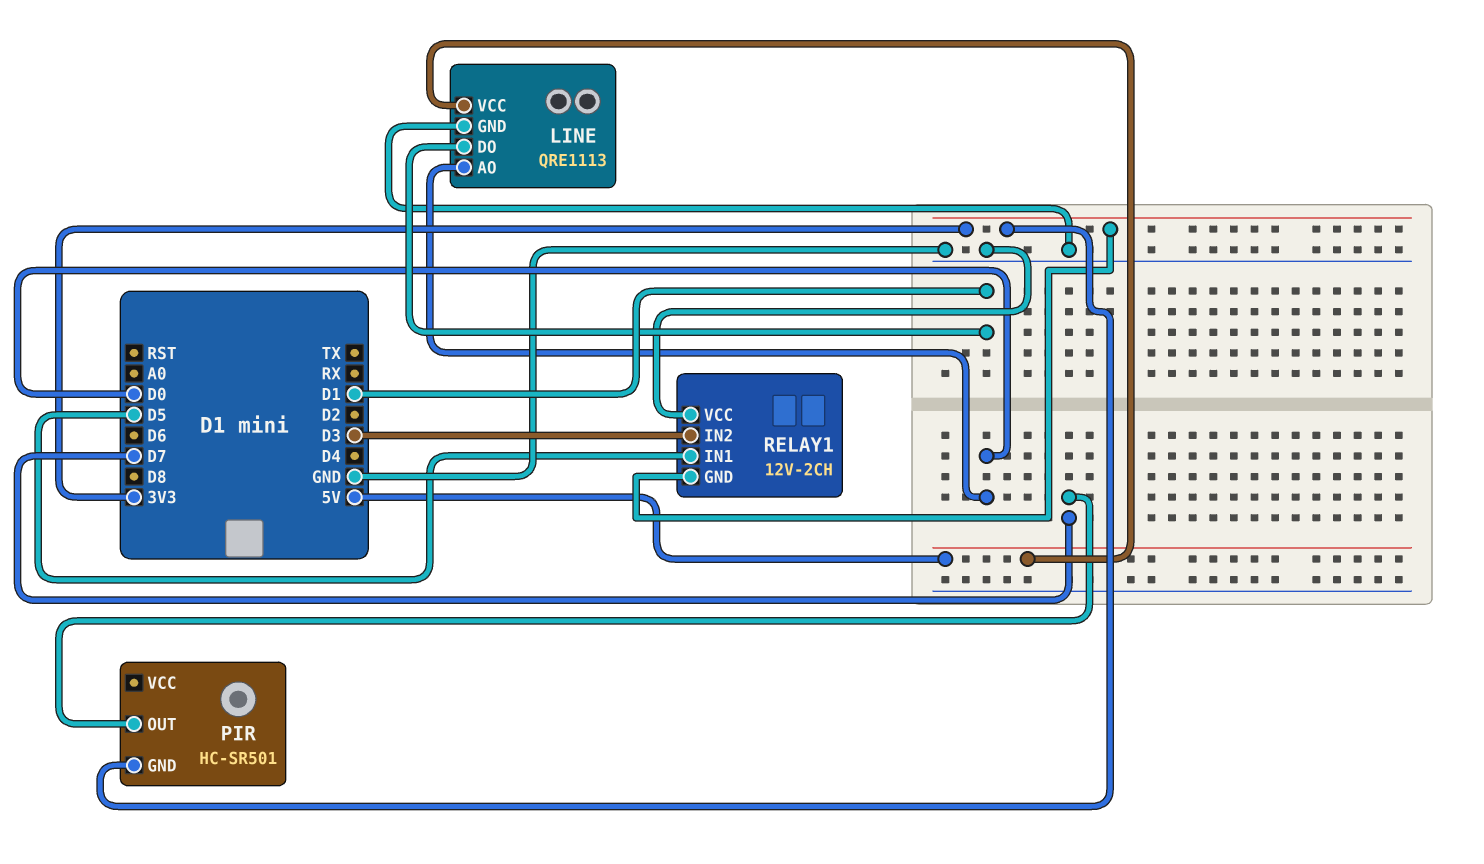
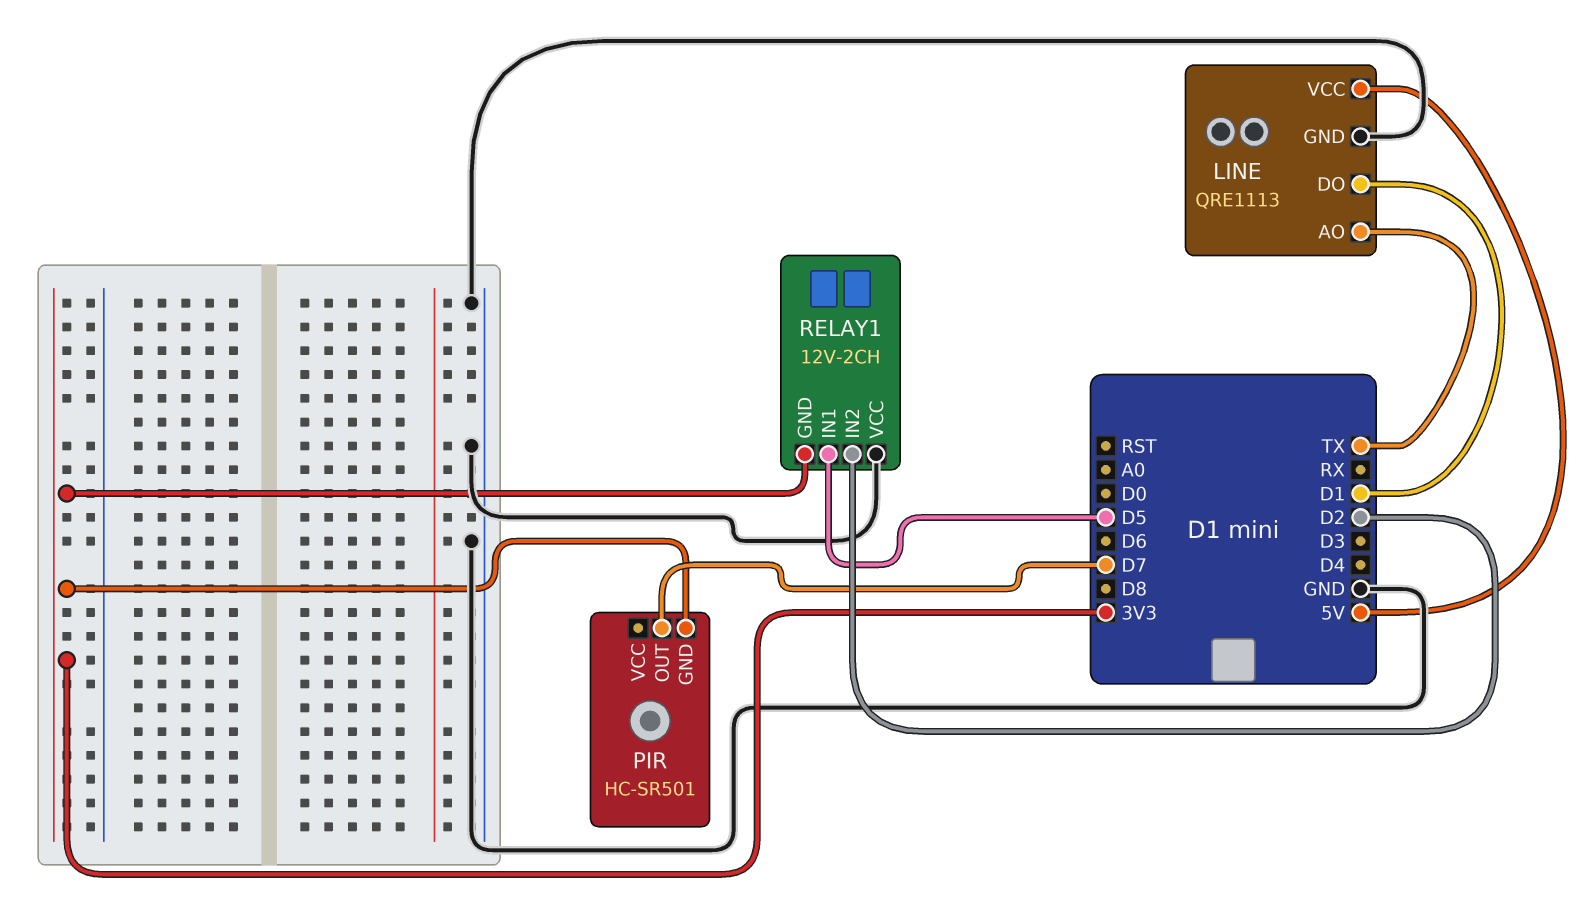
LINE pin AO: D0 -> TX
RELAY1 pin IN2: D3 -> D2

